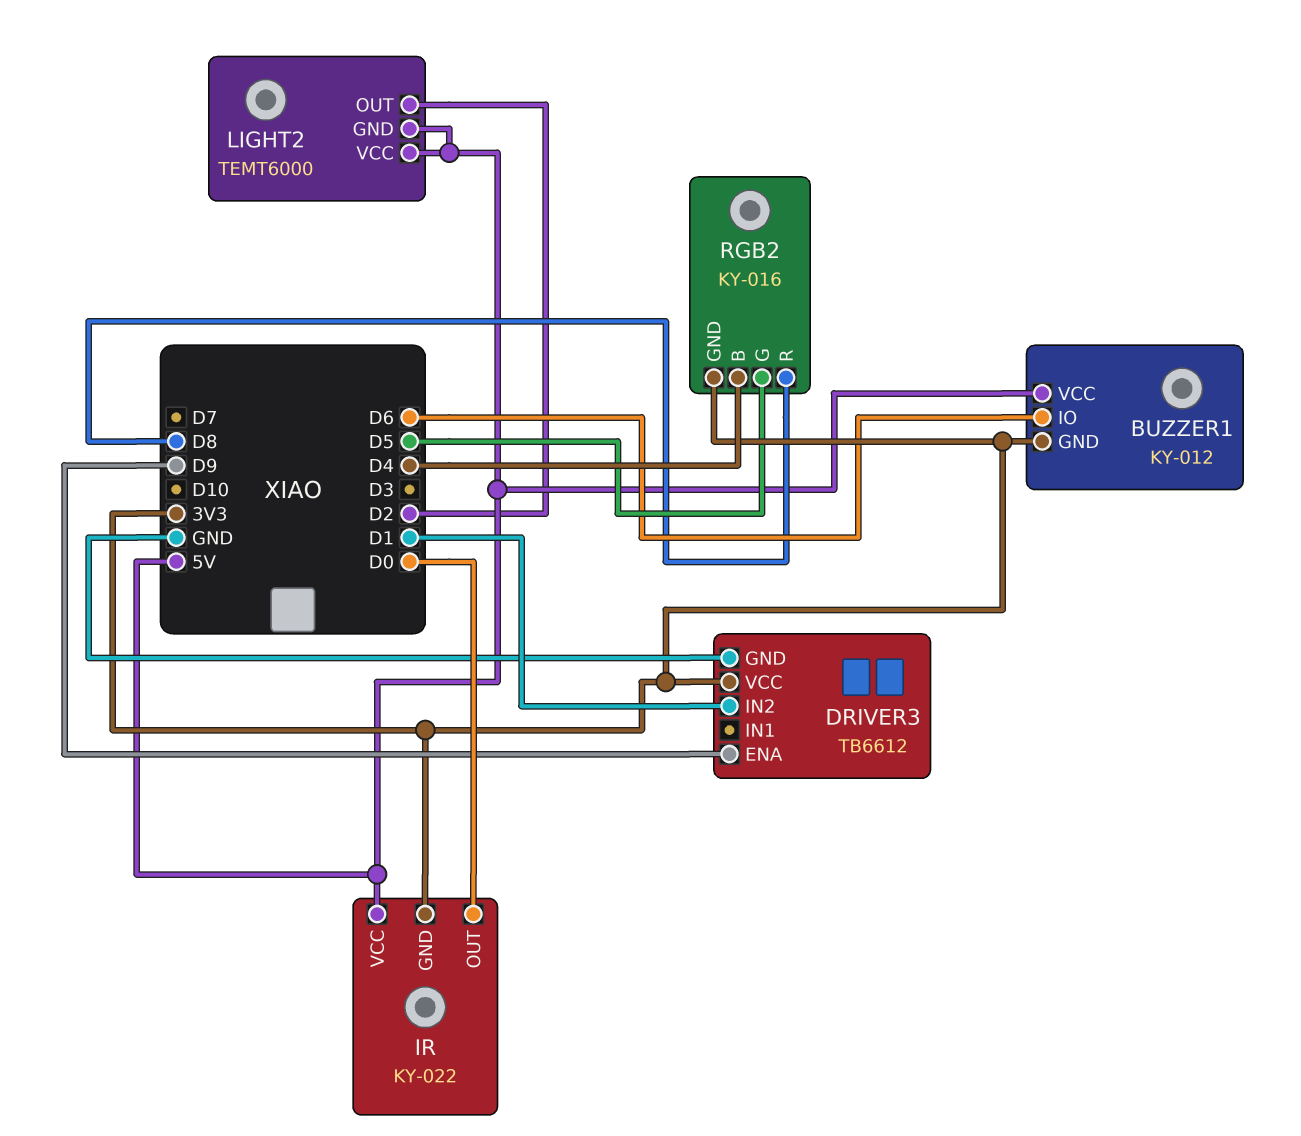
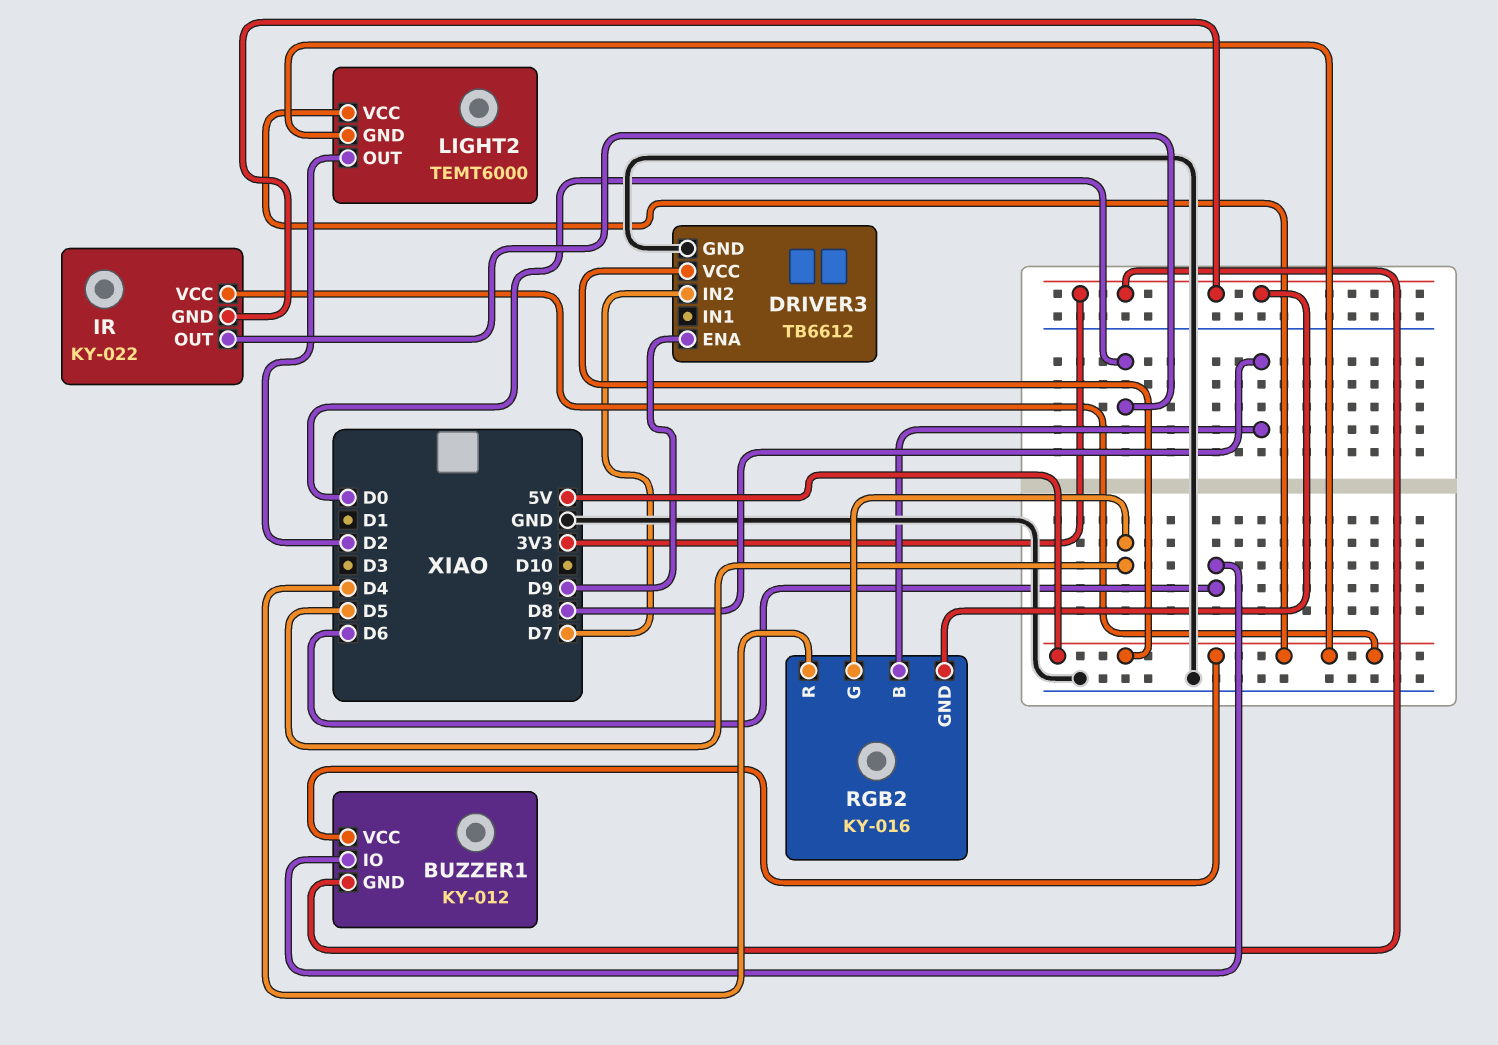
DRIVER3 pin IN2: D1 -> D7
DRIVER3 pin VCC: 3V3 -> 5V
RGB2 pin B: D4 -> D8
RGB2 pin R: D8 -> D4

